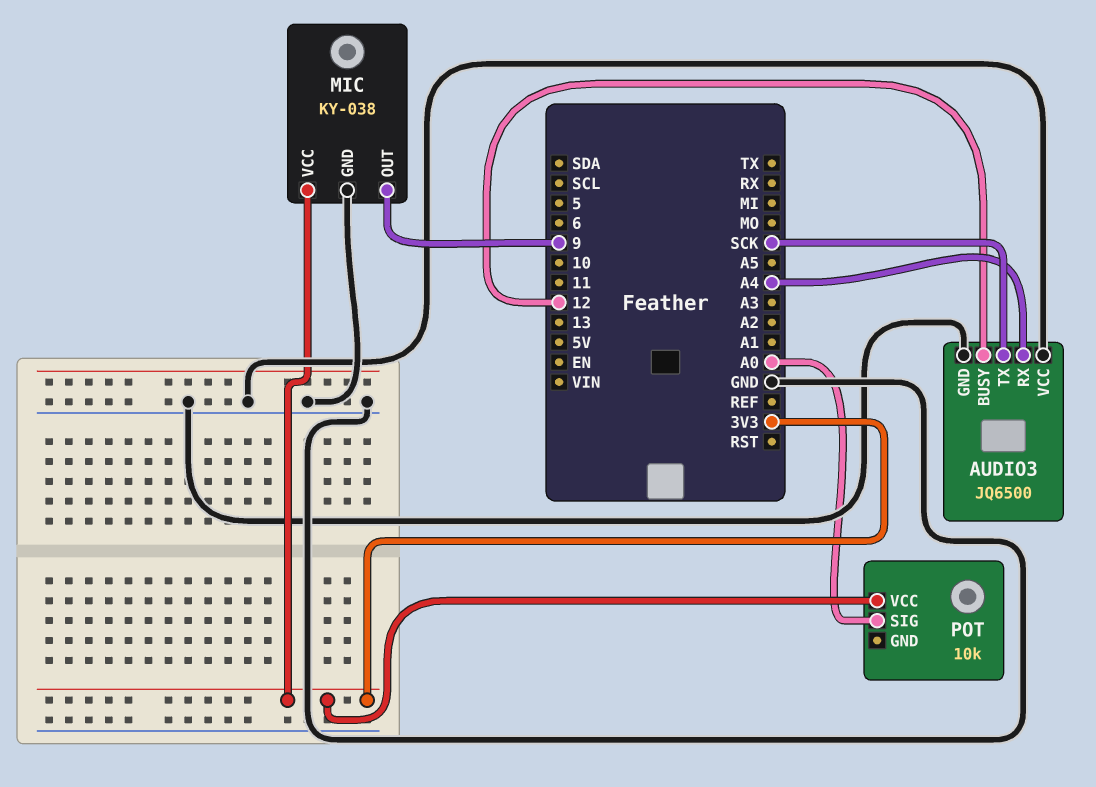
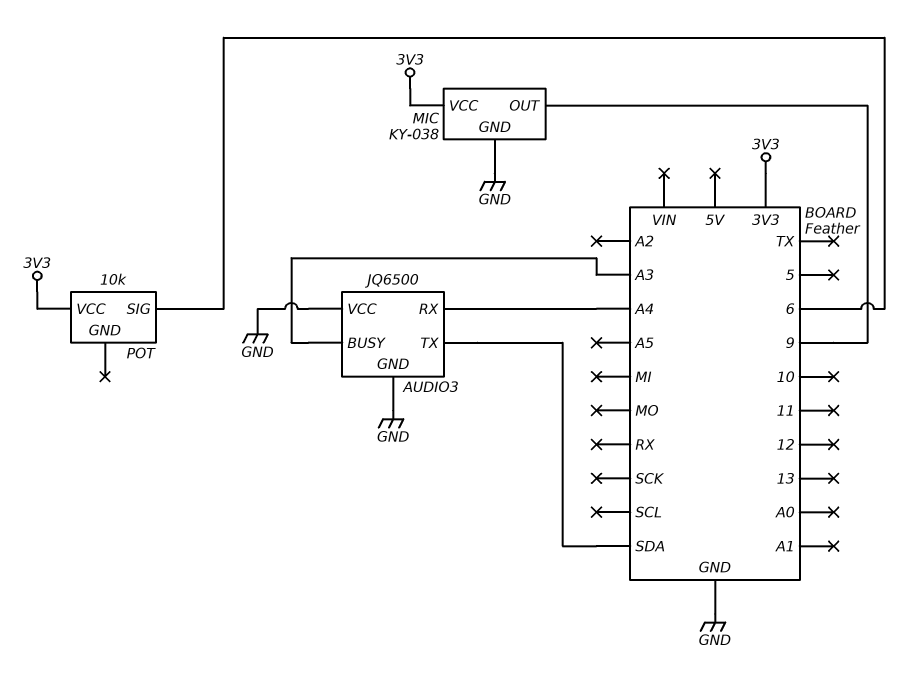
AUDIO3 pin BUSY: 12 -> A3
AUDIO3 pin TX: SCK -> SDA
POT pin SIG: A0 -> 6

